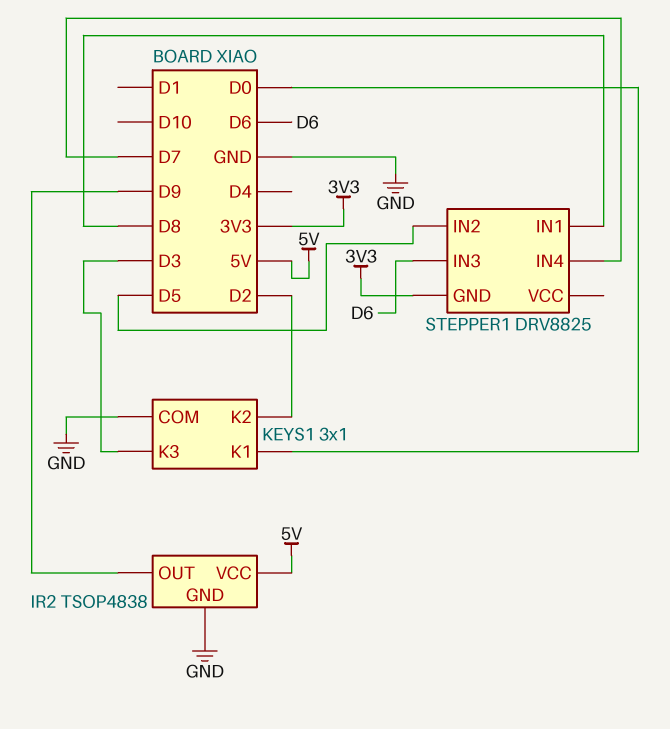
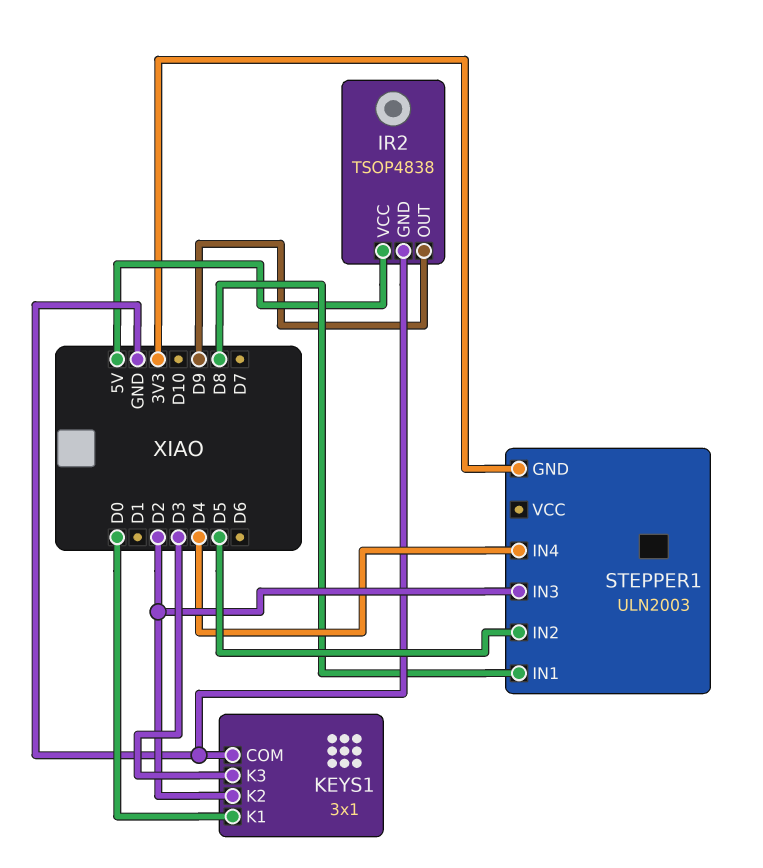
STEPPER1: DRV8825 -> ULN2003
STEPPER1 pin IN3: D6 -> D2
STEPPER1 pin IN4: D7 -> D4

